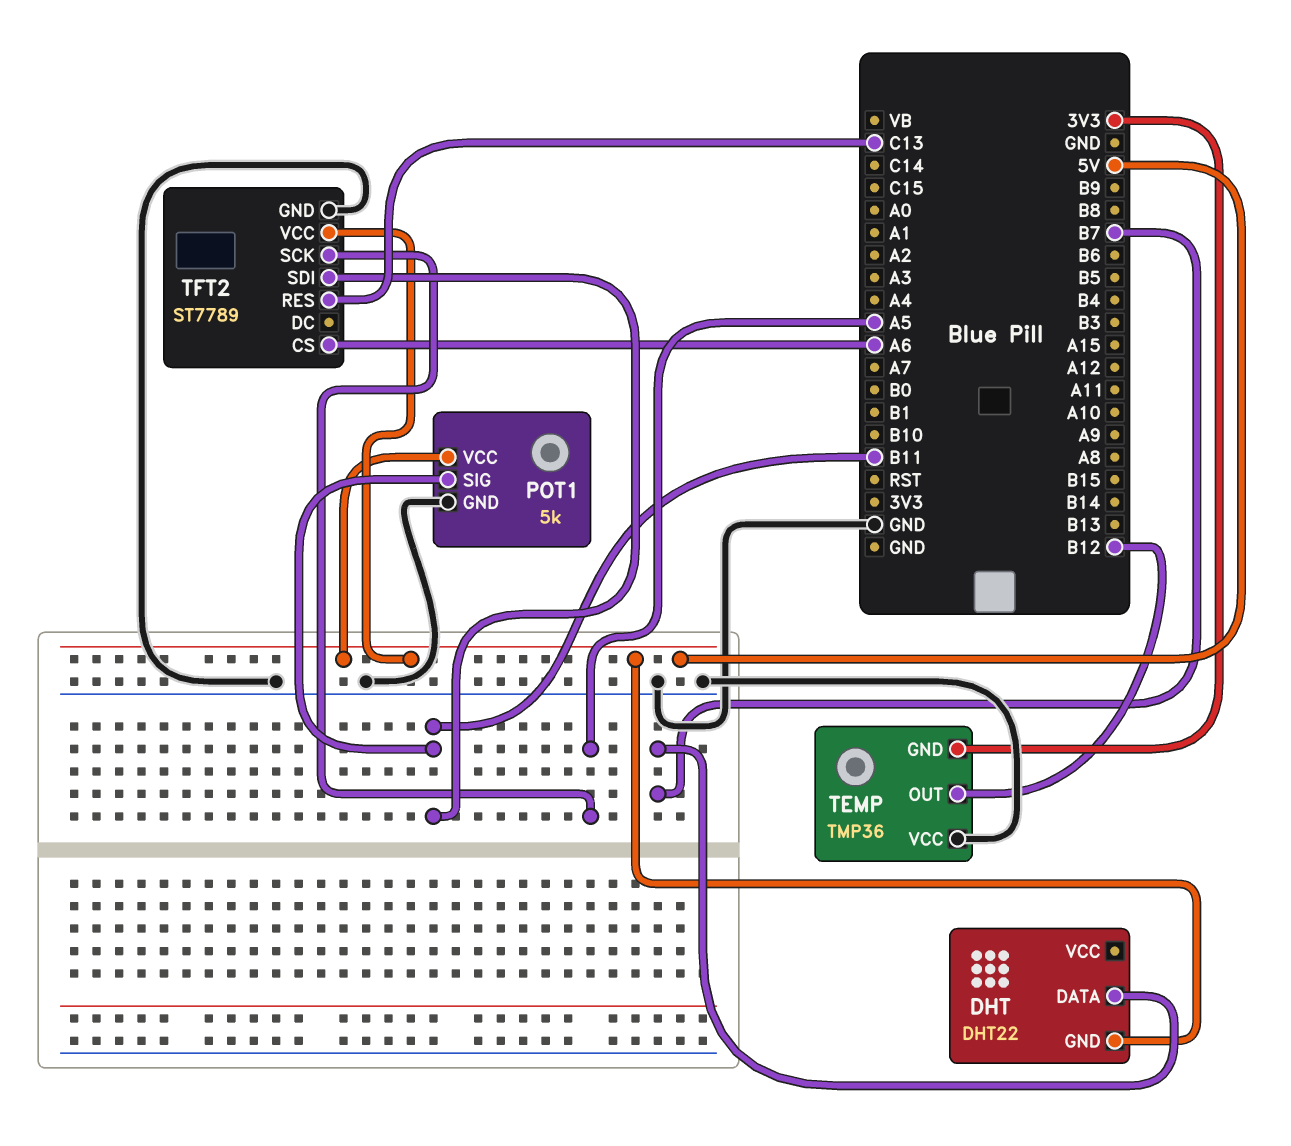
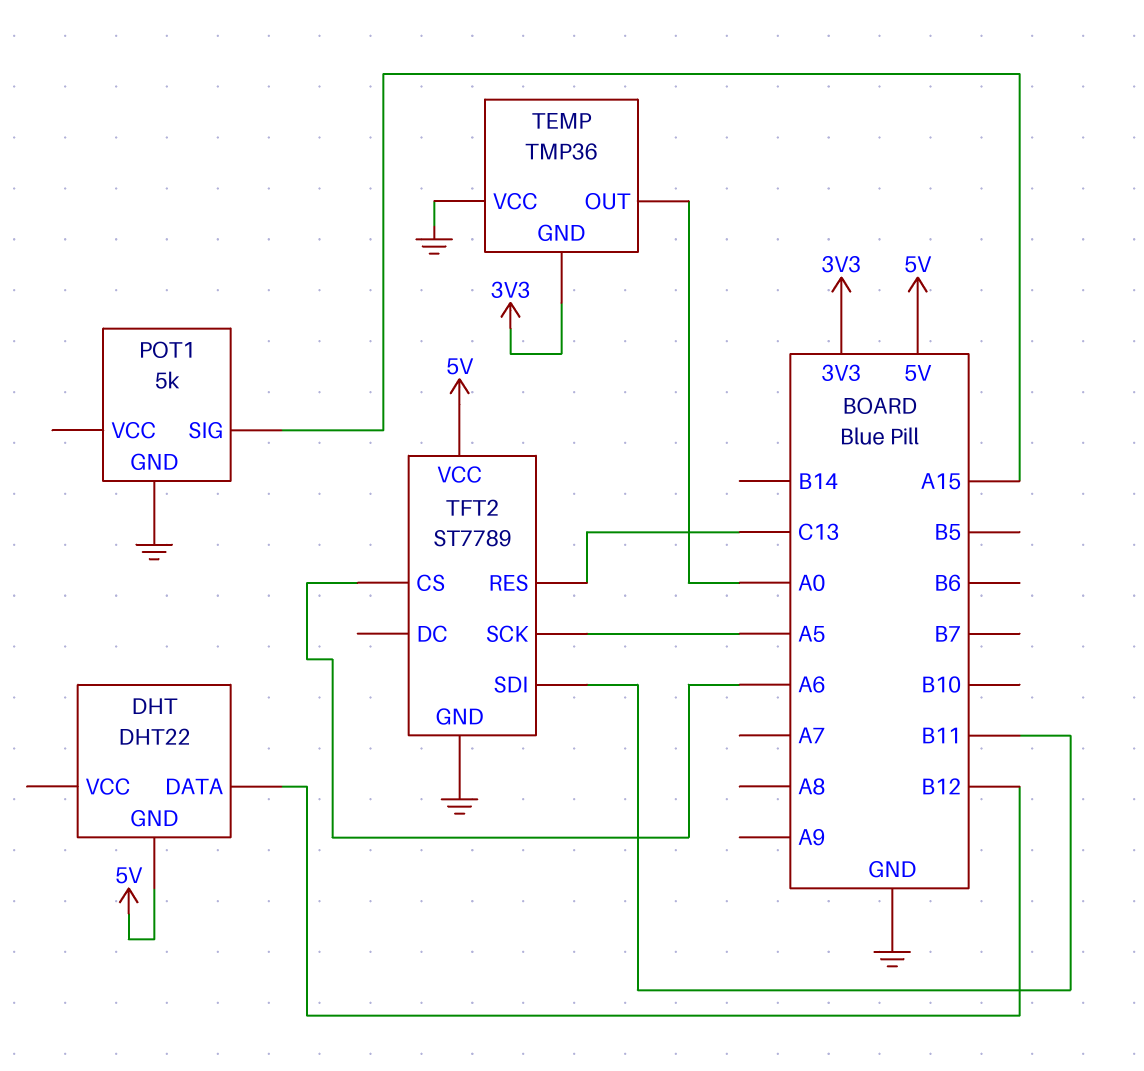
DHT pin DATA: B7 -> B12
POT1 pin SIG: B11 -> A15
POT1 pin VCC: 5V -> none
TEMP pin OUT: B12 -> A0

